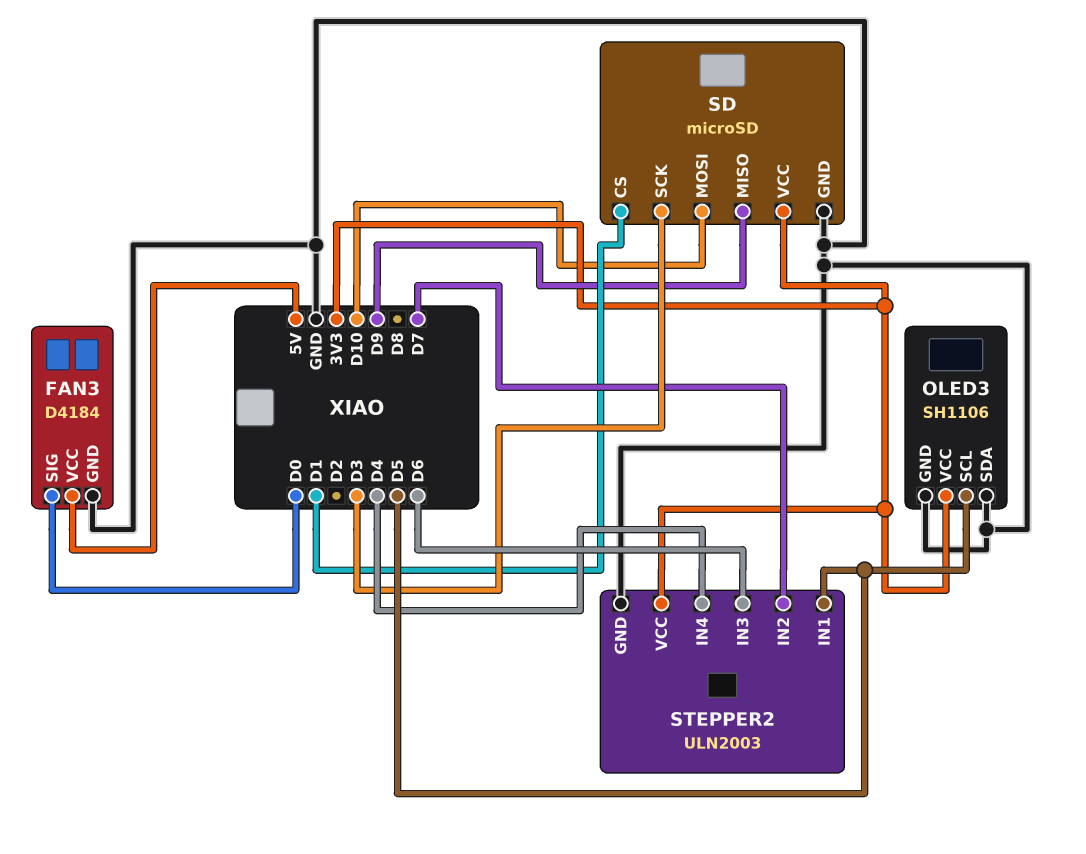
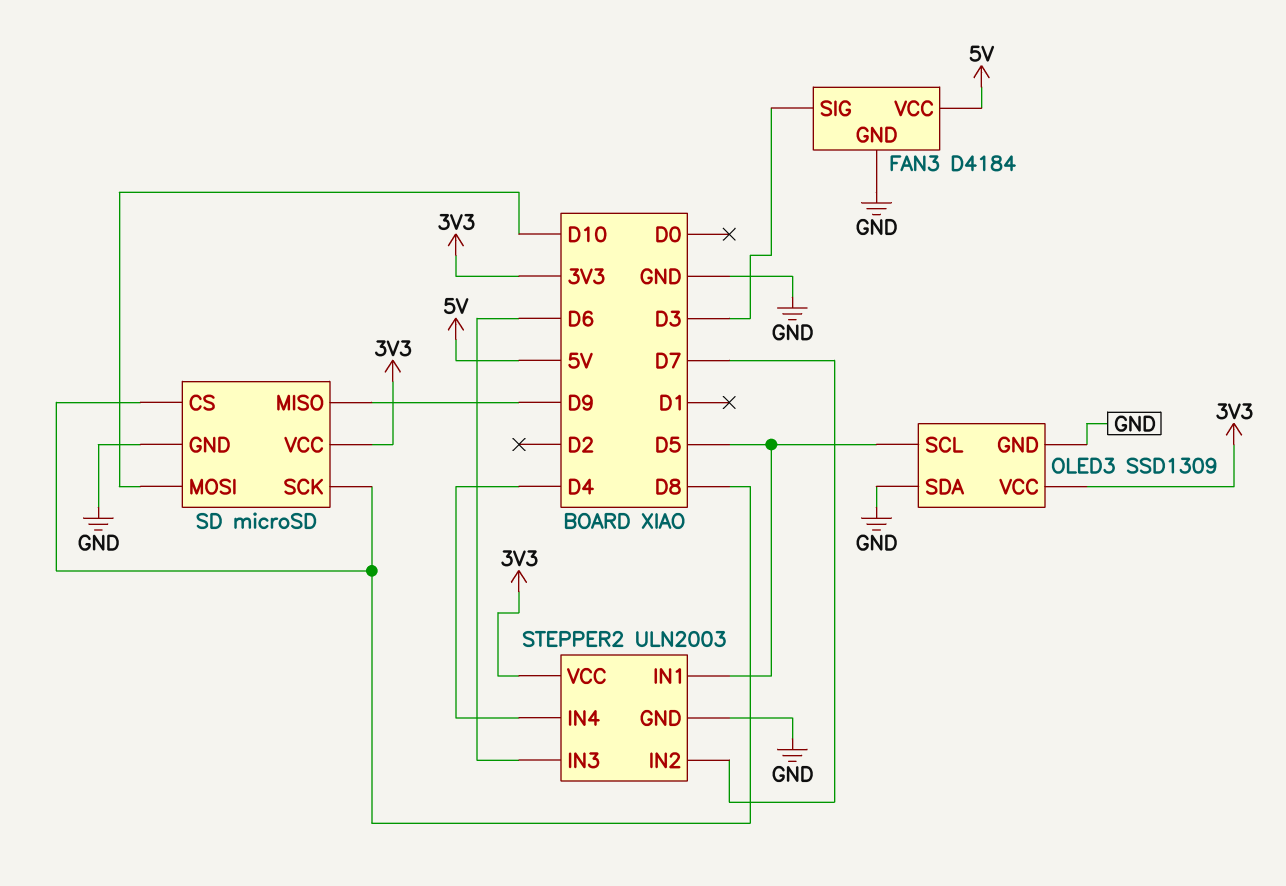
FAN3 pin SIG: D0 -> D3
OLED3: SH1106 -> SSD1309
SD pin CS: D1 -> D8
SD pin SCK: D3 -> D8

